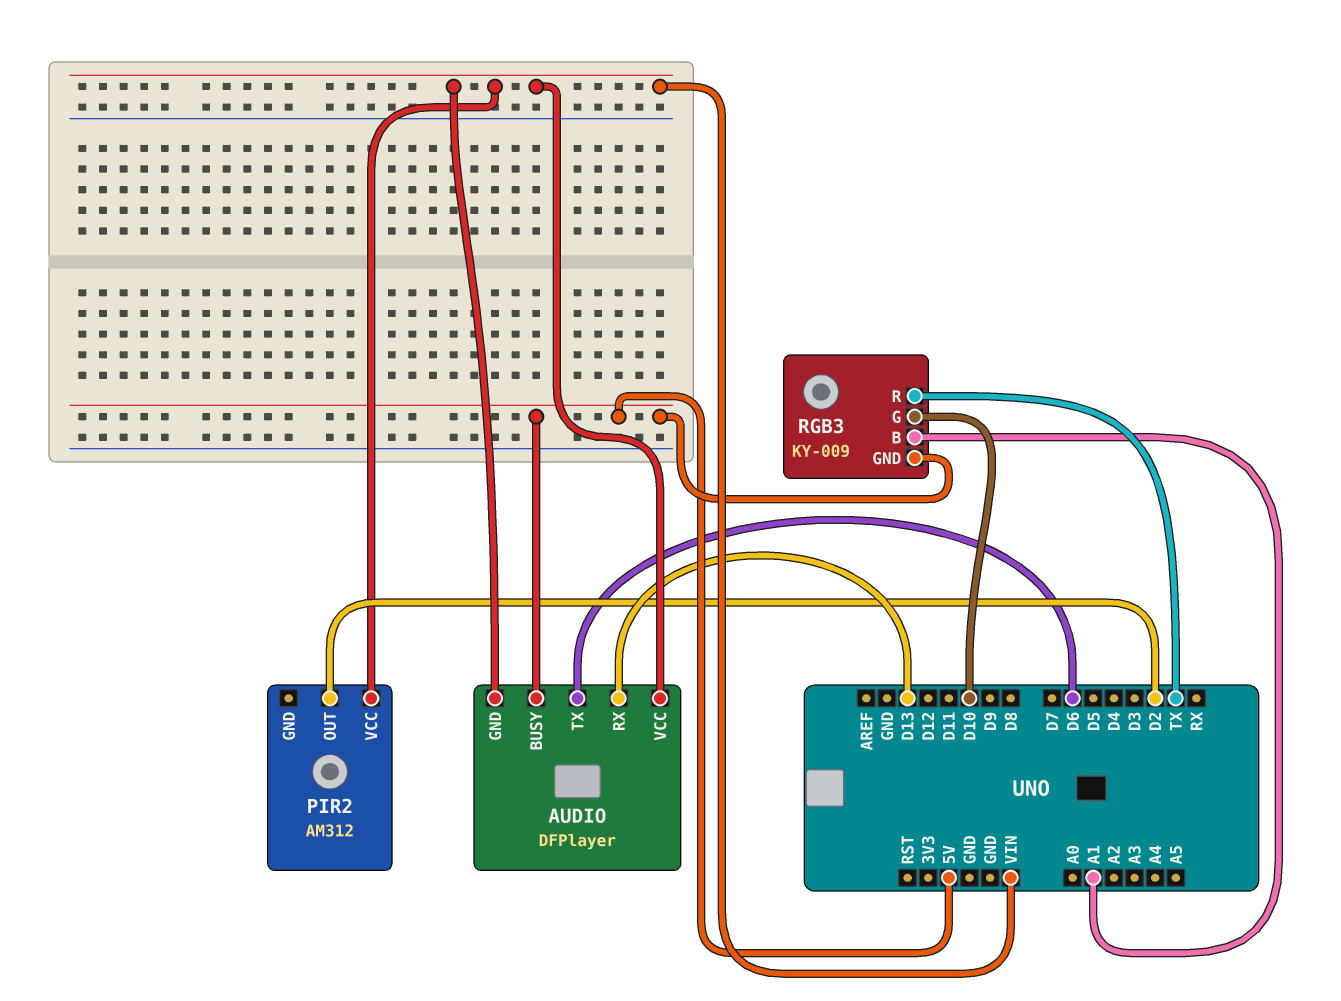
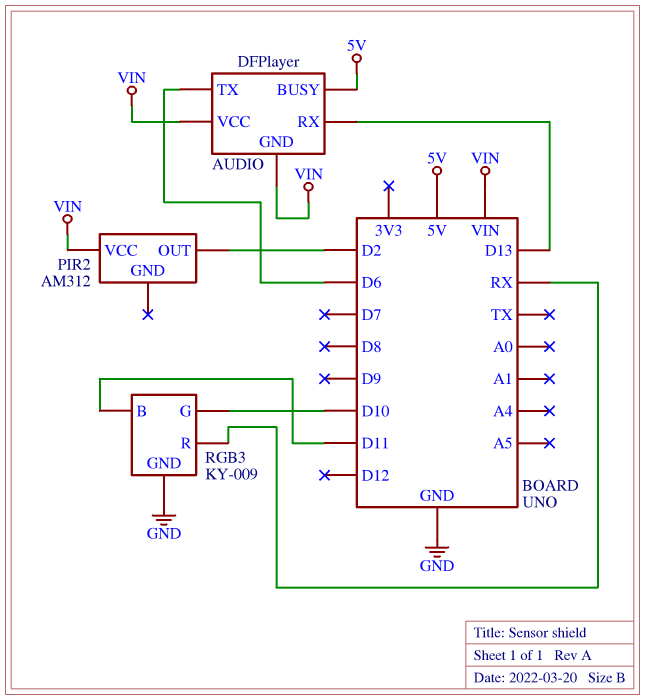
RGB3 pin B: A1 -> D11
RGB3 pin GND: 5V -> GND
RGB3 pin R: TX -> RX

